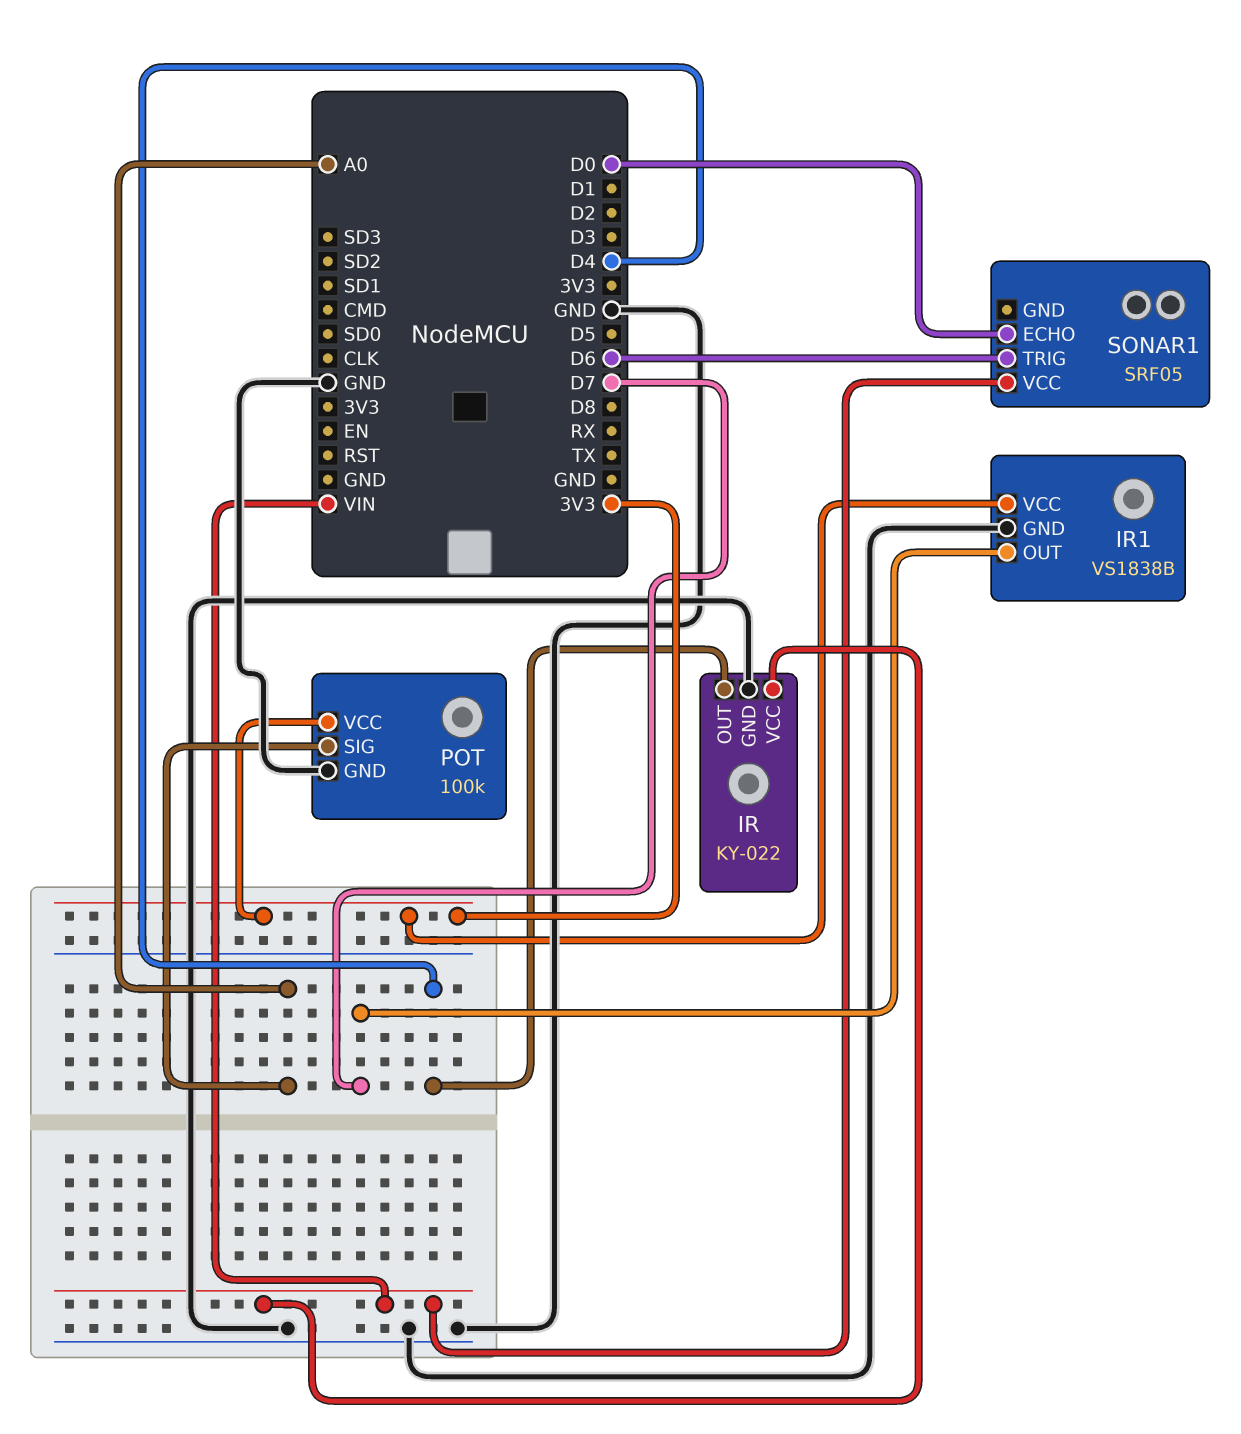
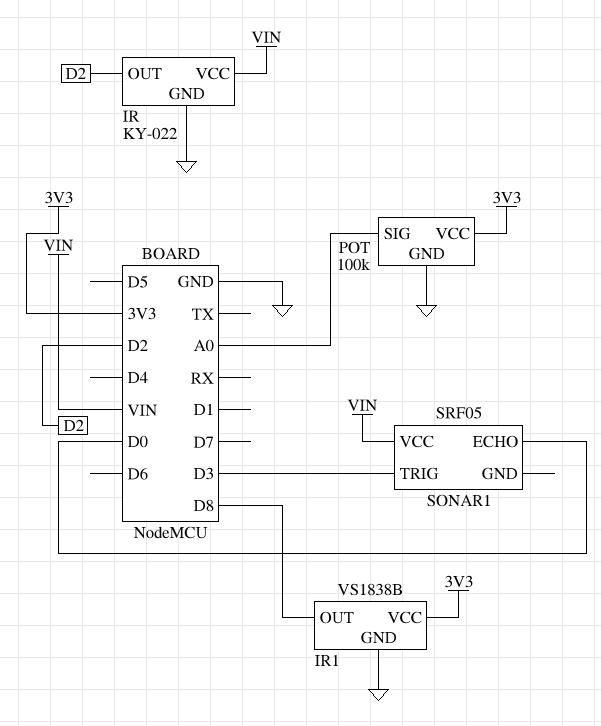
IR pin OUT: D4 -> D2
IR1 pin OUT: D7 -> D8
SONAR1 pin TRIG: D6 -> D3

